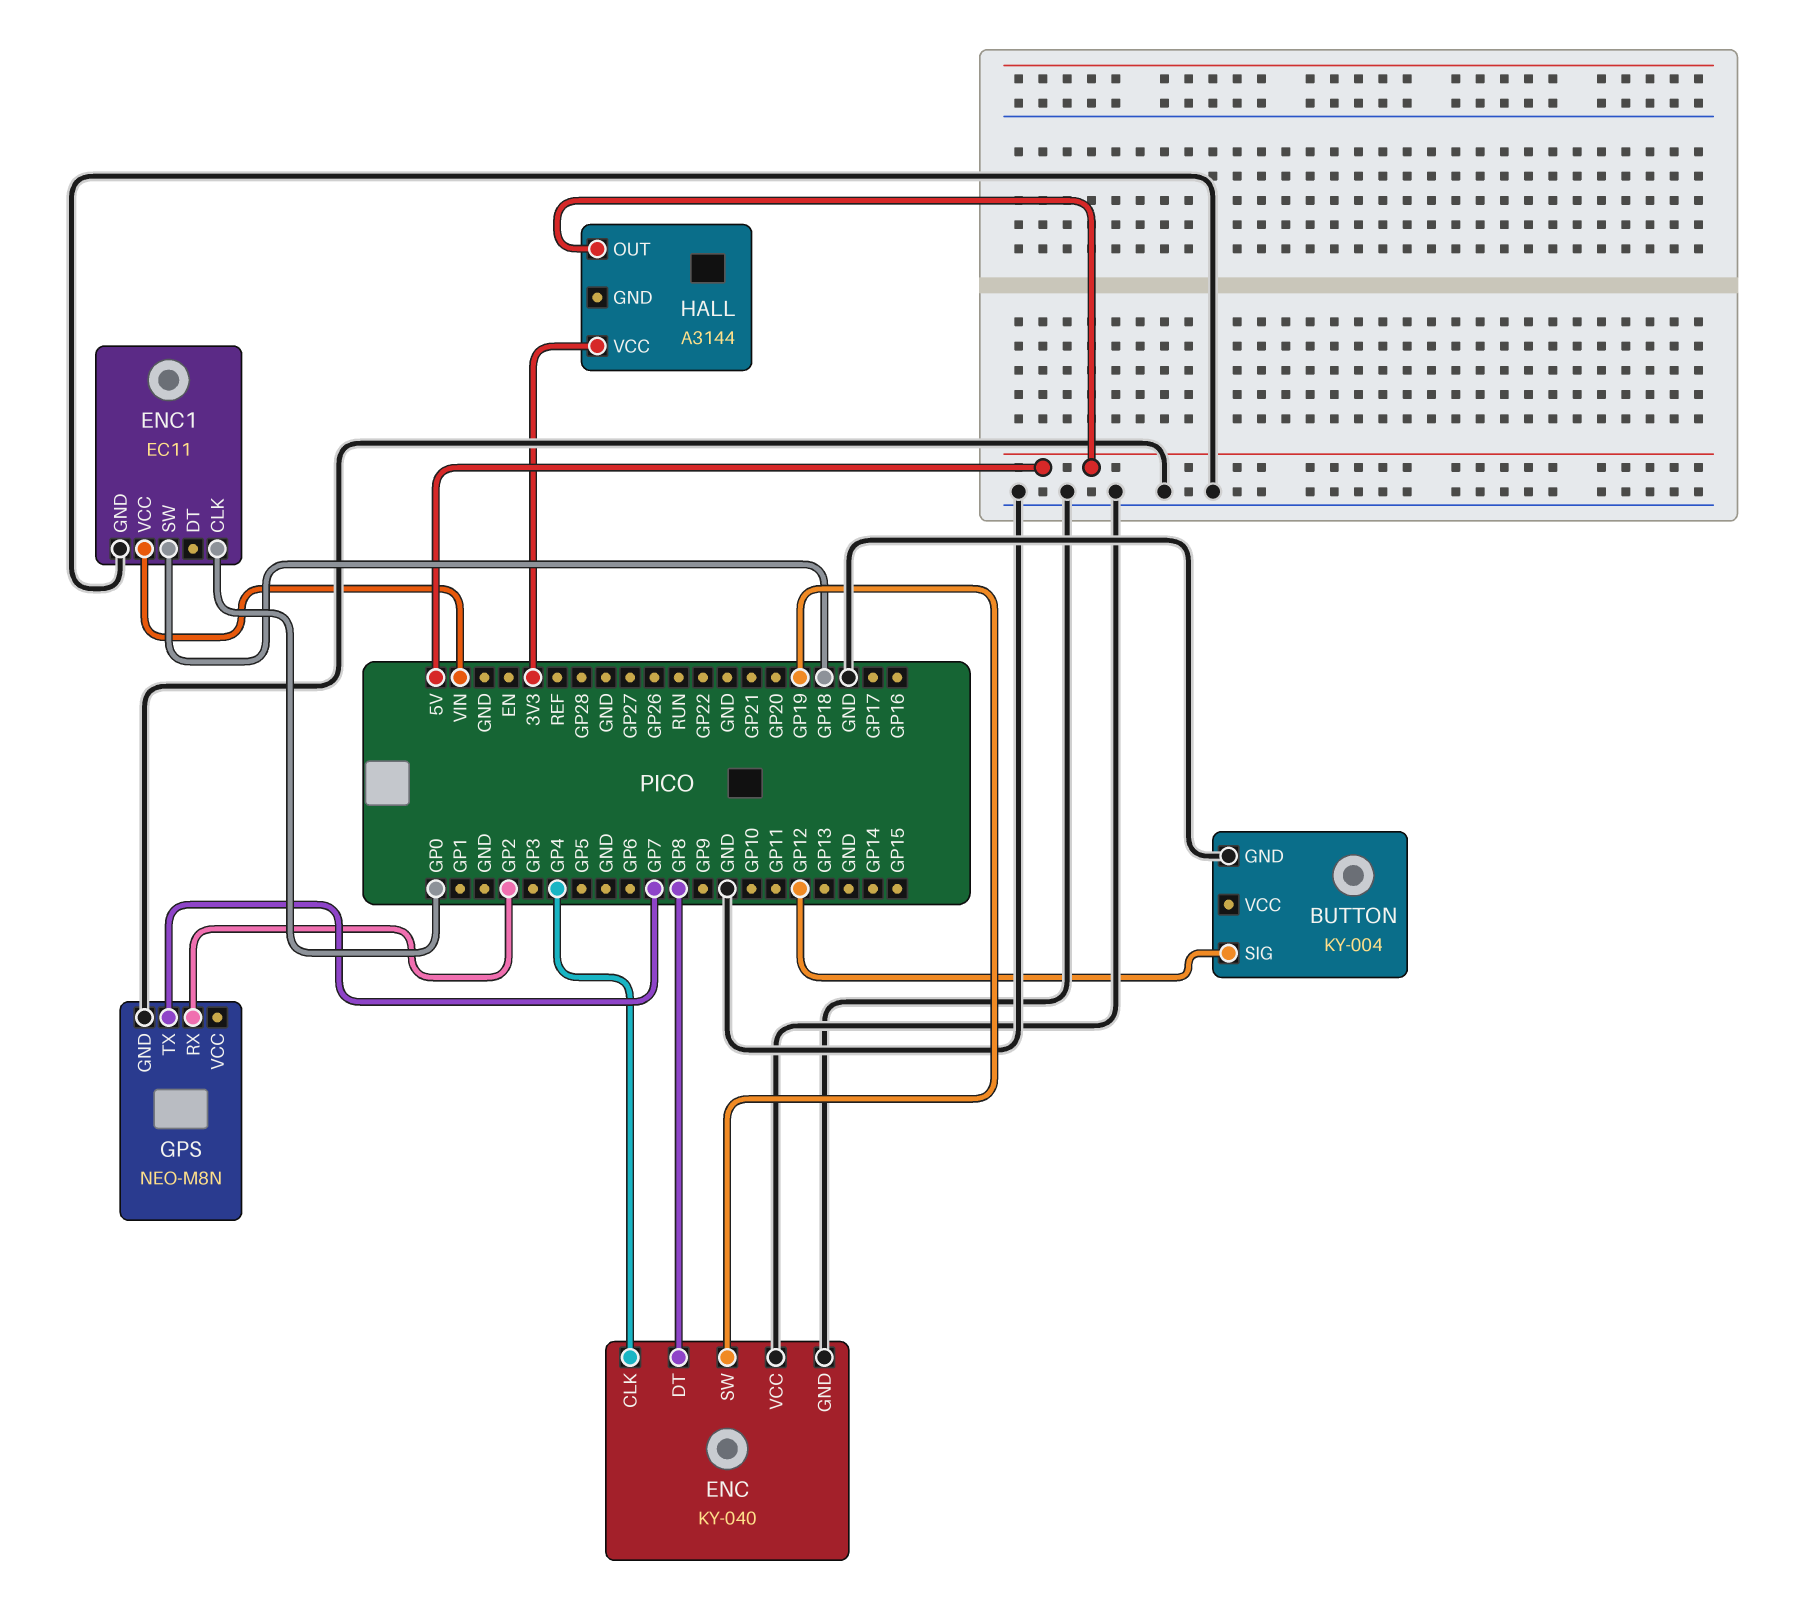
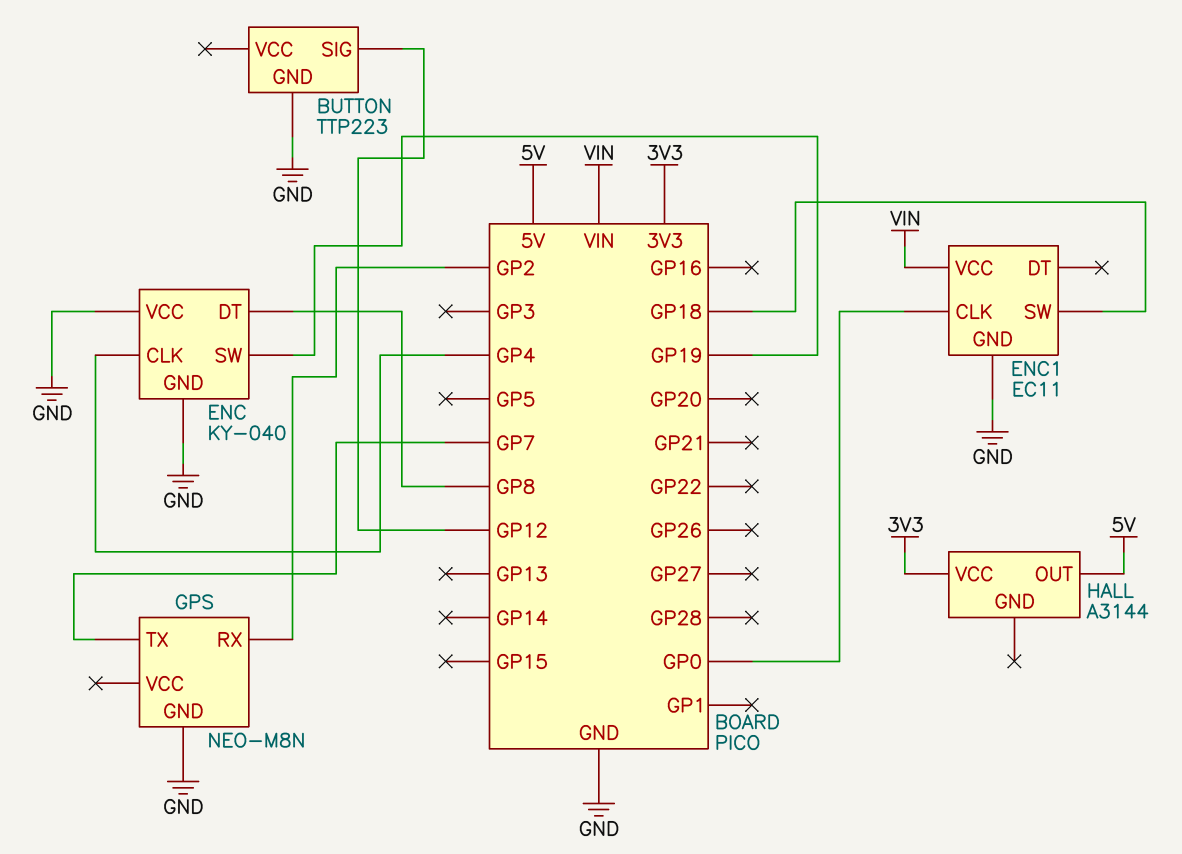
BUTTON: KY-004 -> TTP223

